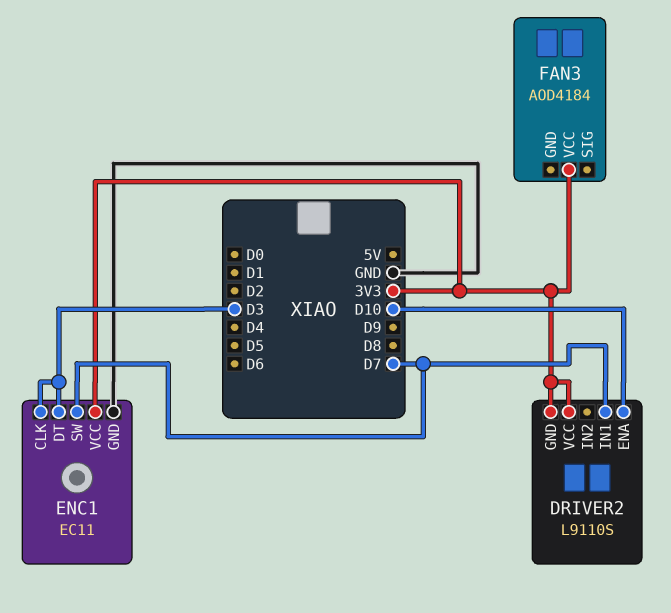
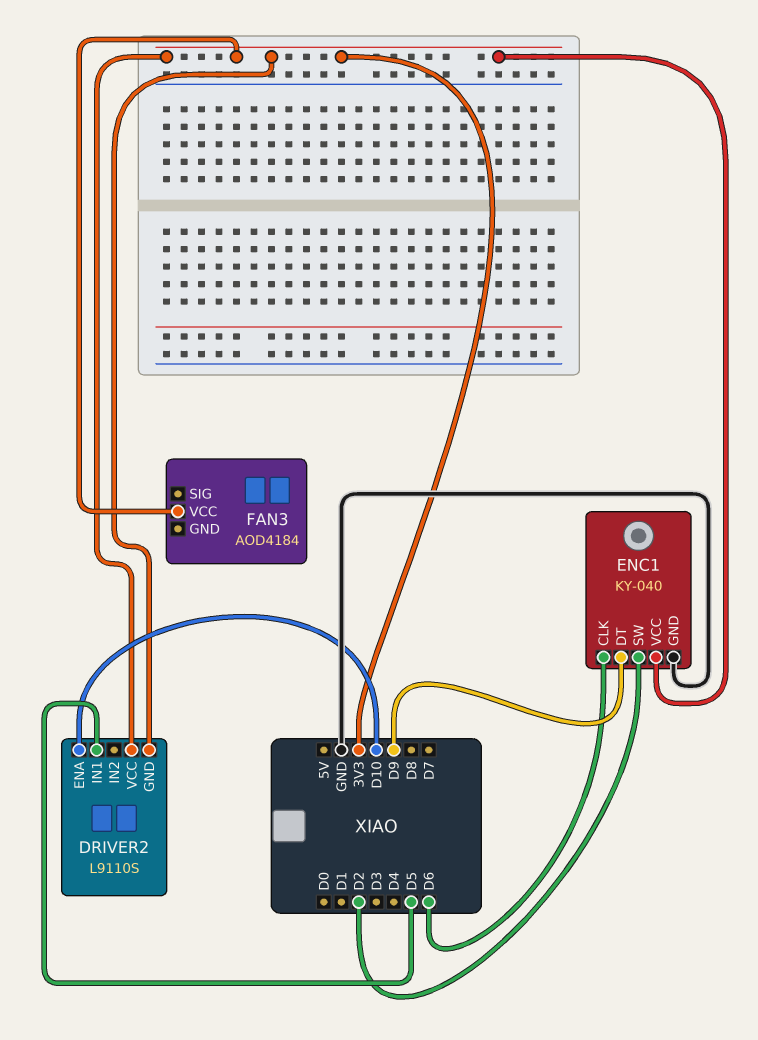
DRIVER2 pin IN1: D7 -> D5
ENC1: EC11 -> KY-040
ENC1 pin CLK: D3 -> D6
ENC1 pin DT: D3 -> D9
ENC1 pin SW: D7 -> D2

